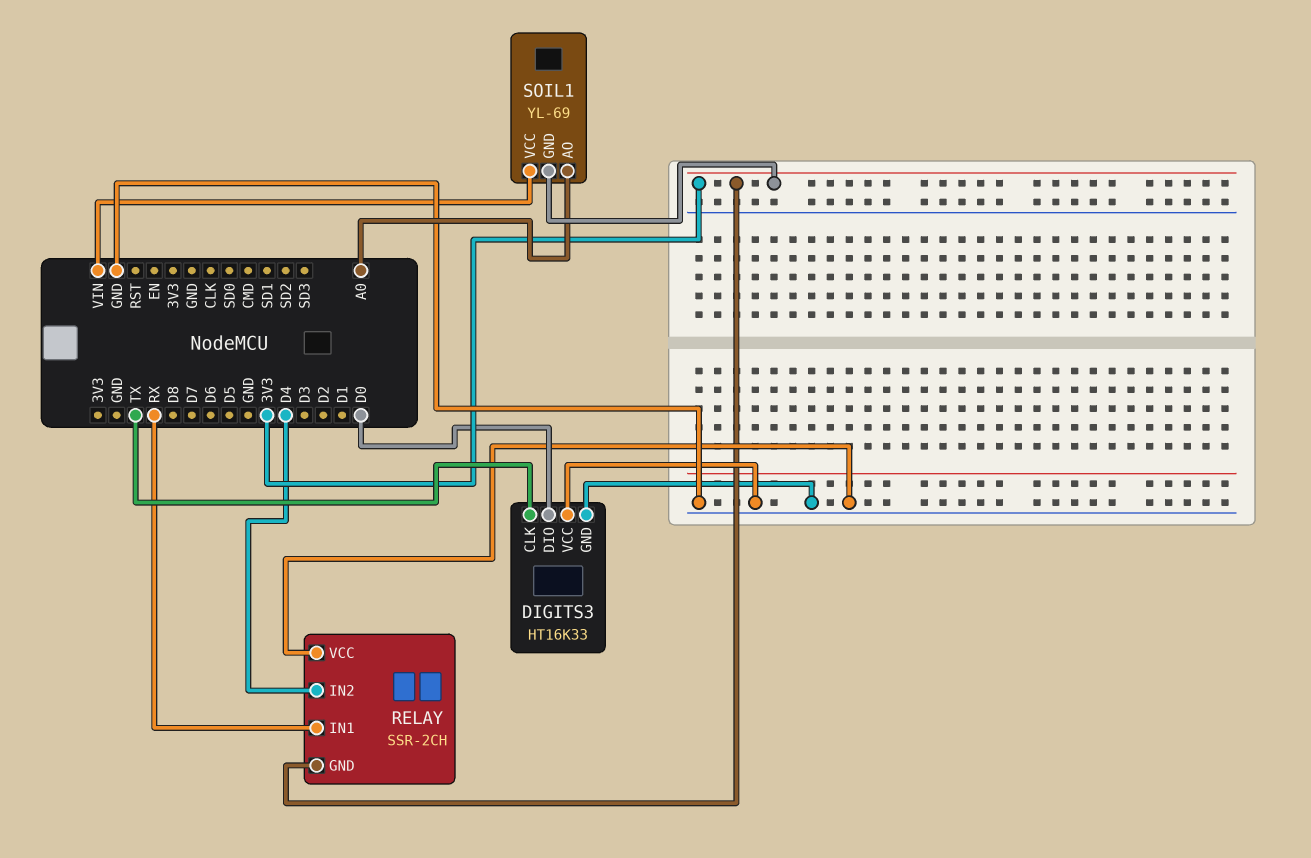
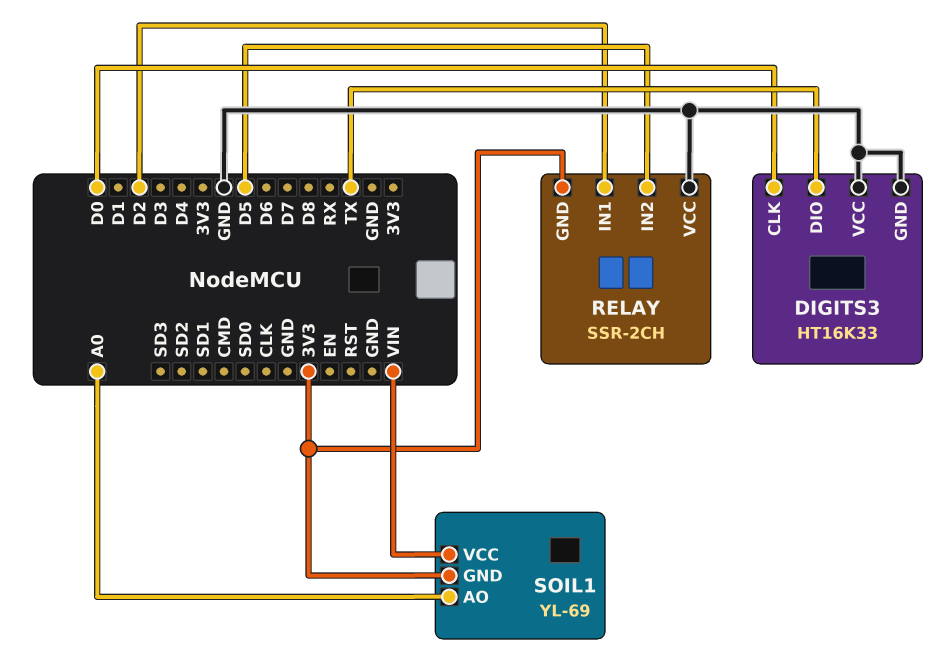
DIGITS3 pin CLK: TX -> D0
DIGITS3 pin DIO: D0 -> TX
RELAY pin IN1: RX -> D2
RELAY pin IN2: D4 -> D5

